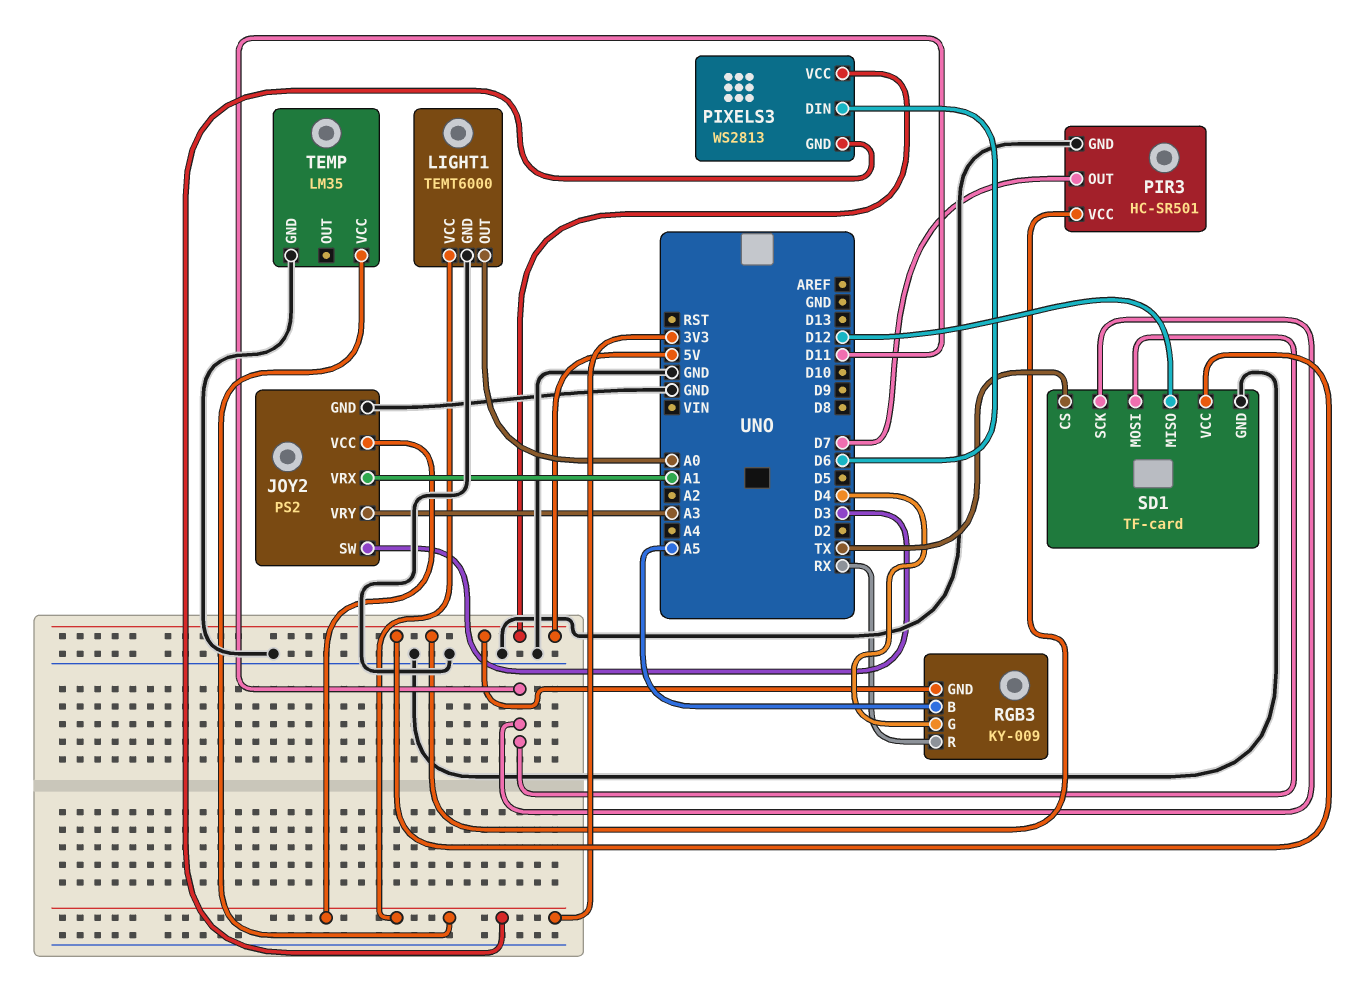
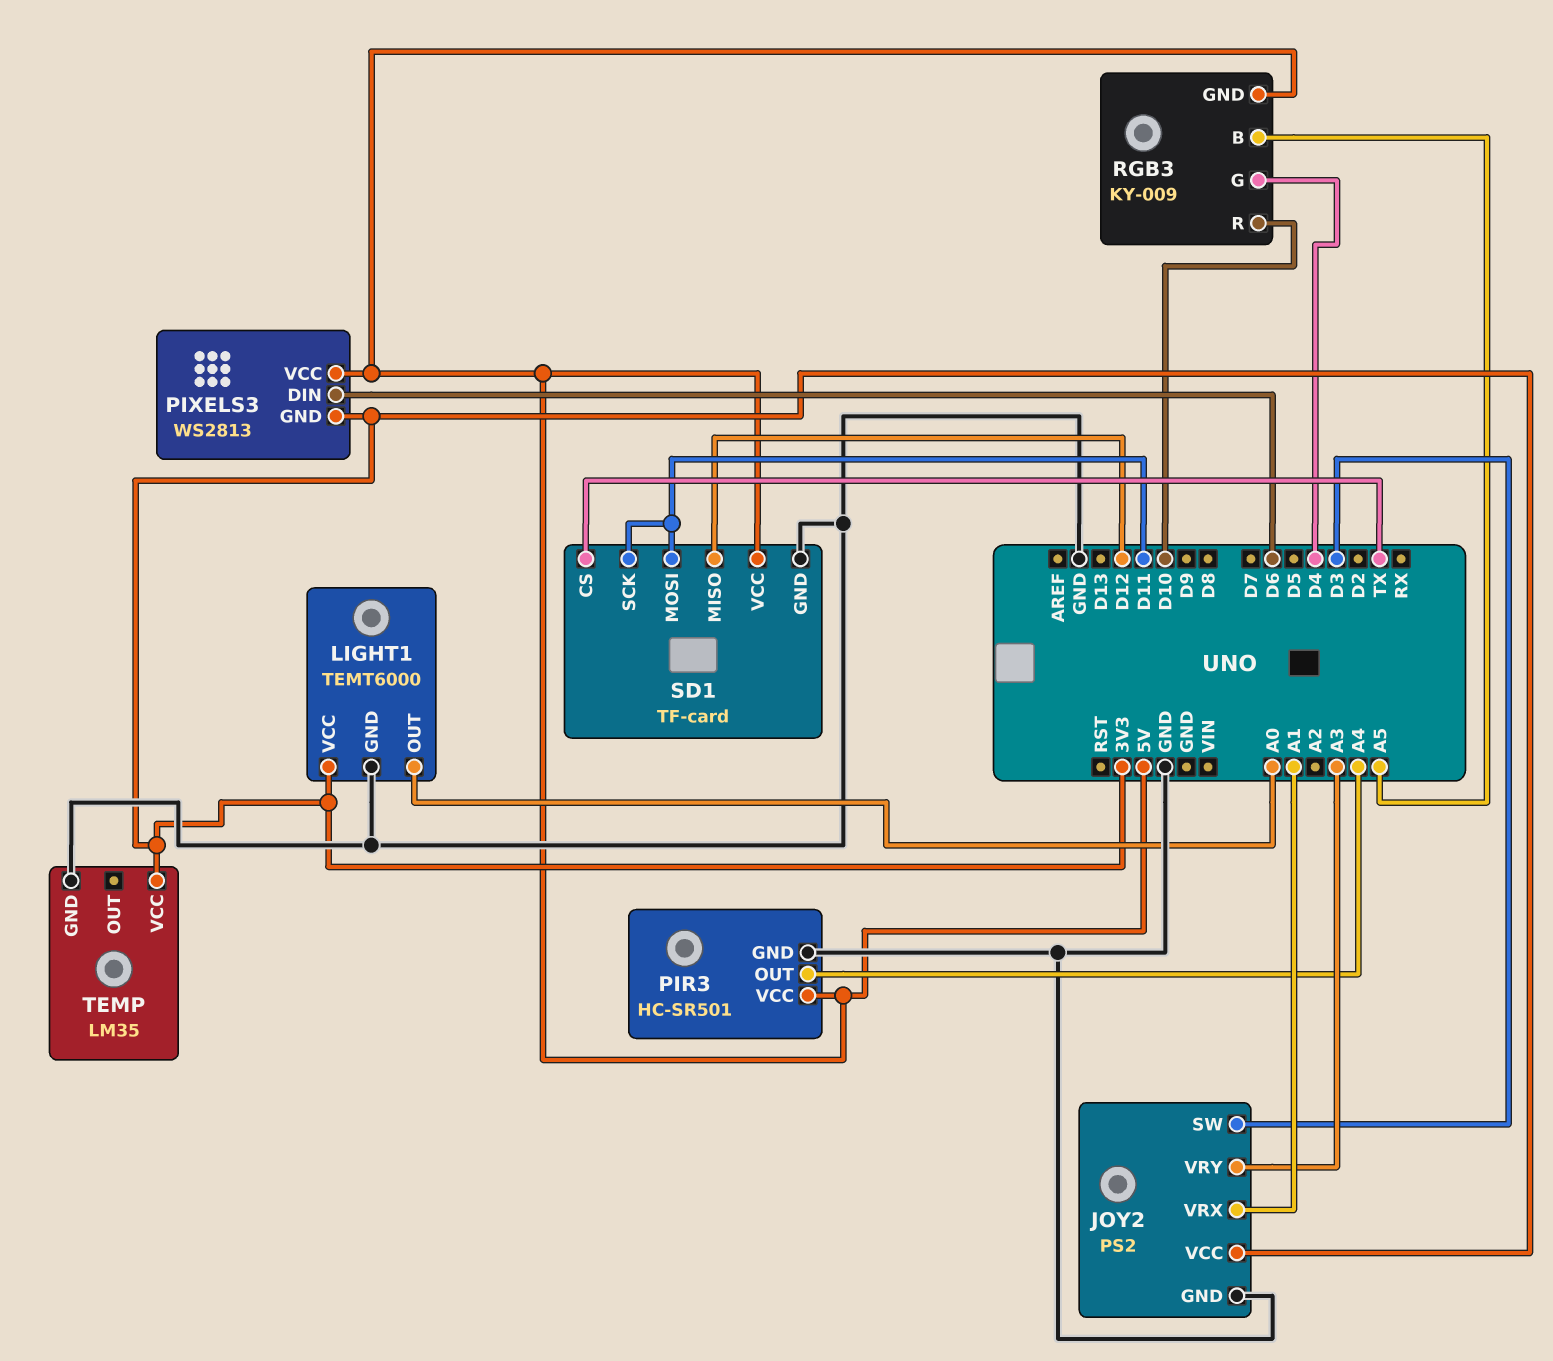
PIR3 pin OUT: D7 -> A4
RGB3 pin R: RX -> D10

